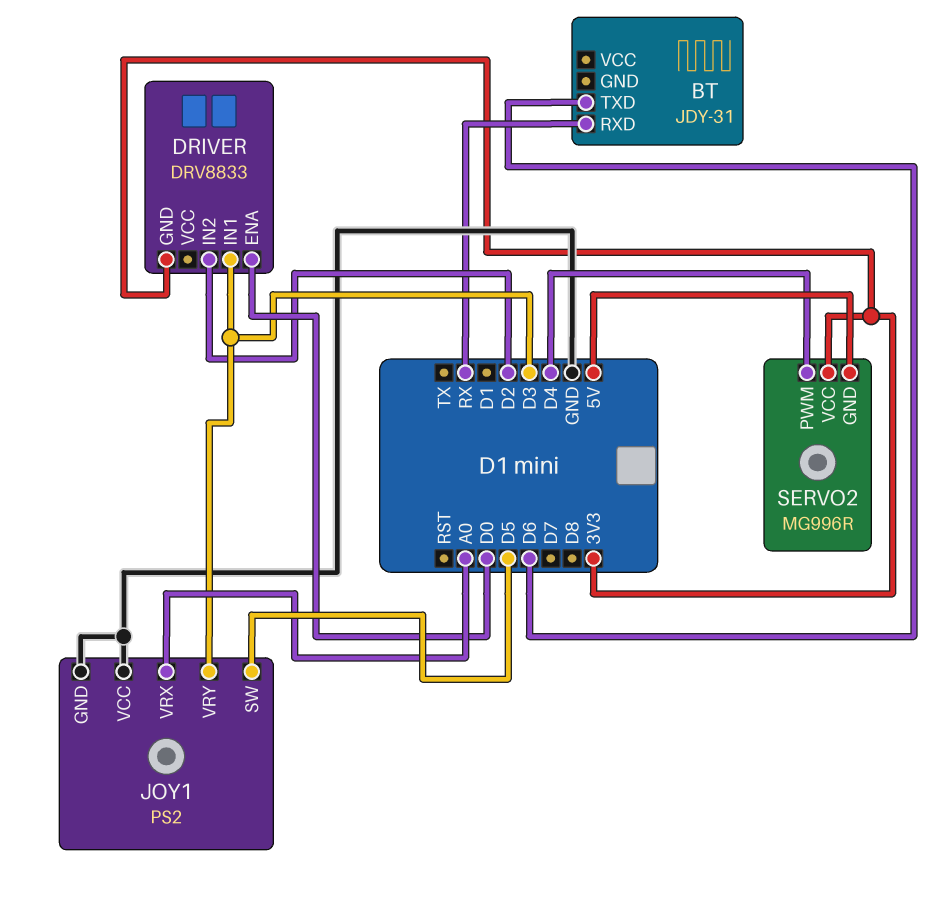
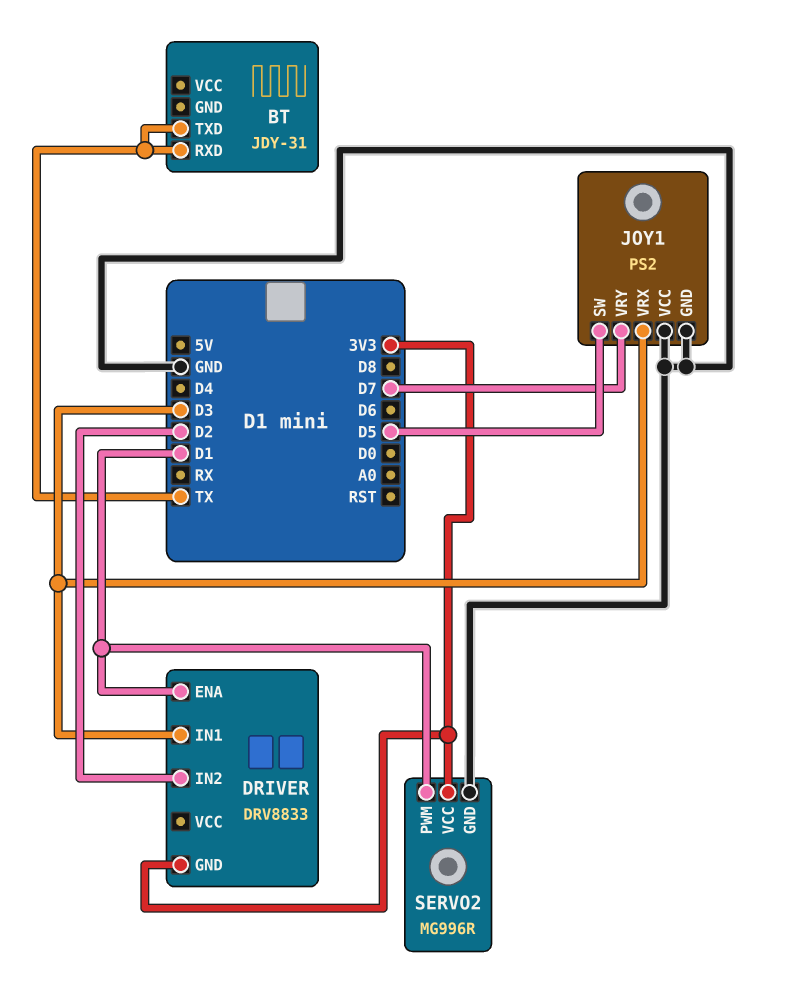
BT pin RXD: RX -> TX
BT pin TXD: D6 -> TX
DRIVER pin ENA: D0 -> D1
JOY1 pin VRX: A0 -> D3
JOY1 pin VRY: D3 -> D7
SERVO2 pin GND: 5V -> GND
SERVO2 pin PWM: D4 -> D1

